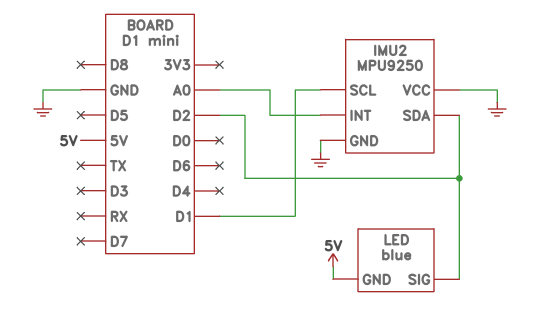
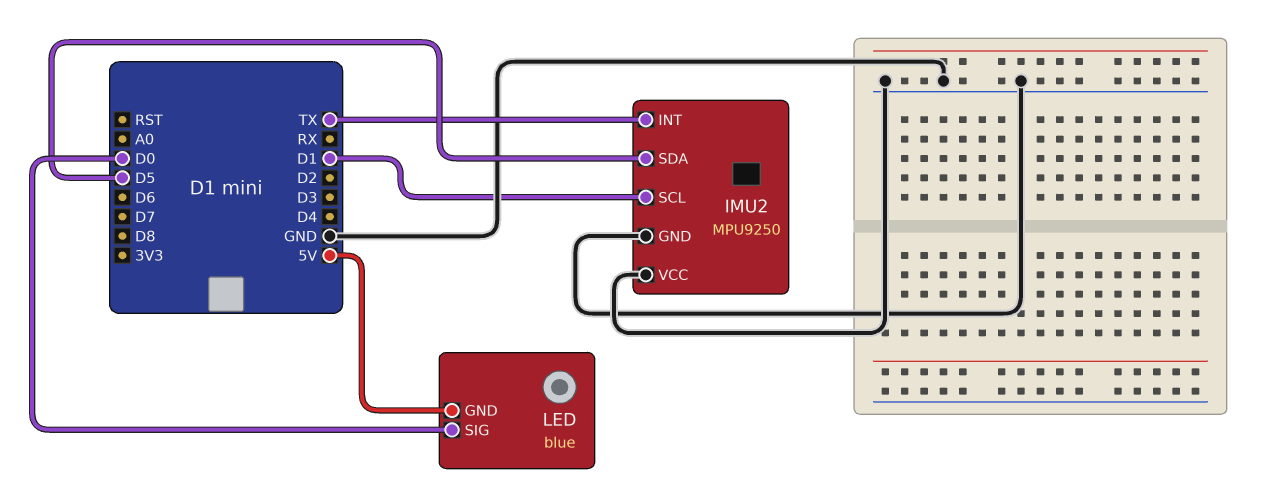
IMU2 pin INT: A0 -> TX
IMU2 pin SDA: D2 -> D5
LED pin SIG: D2 -> D0

